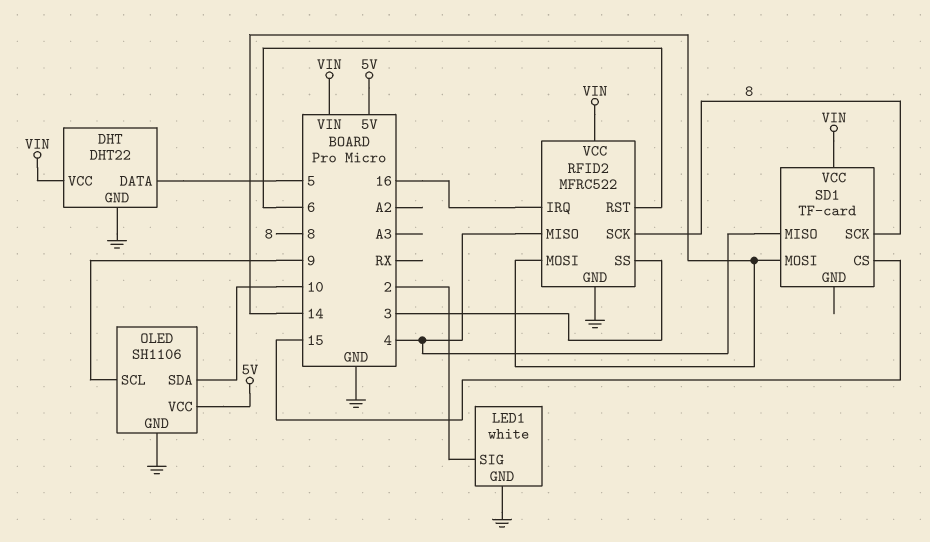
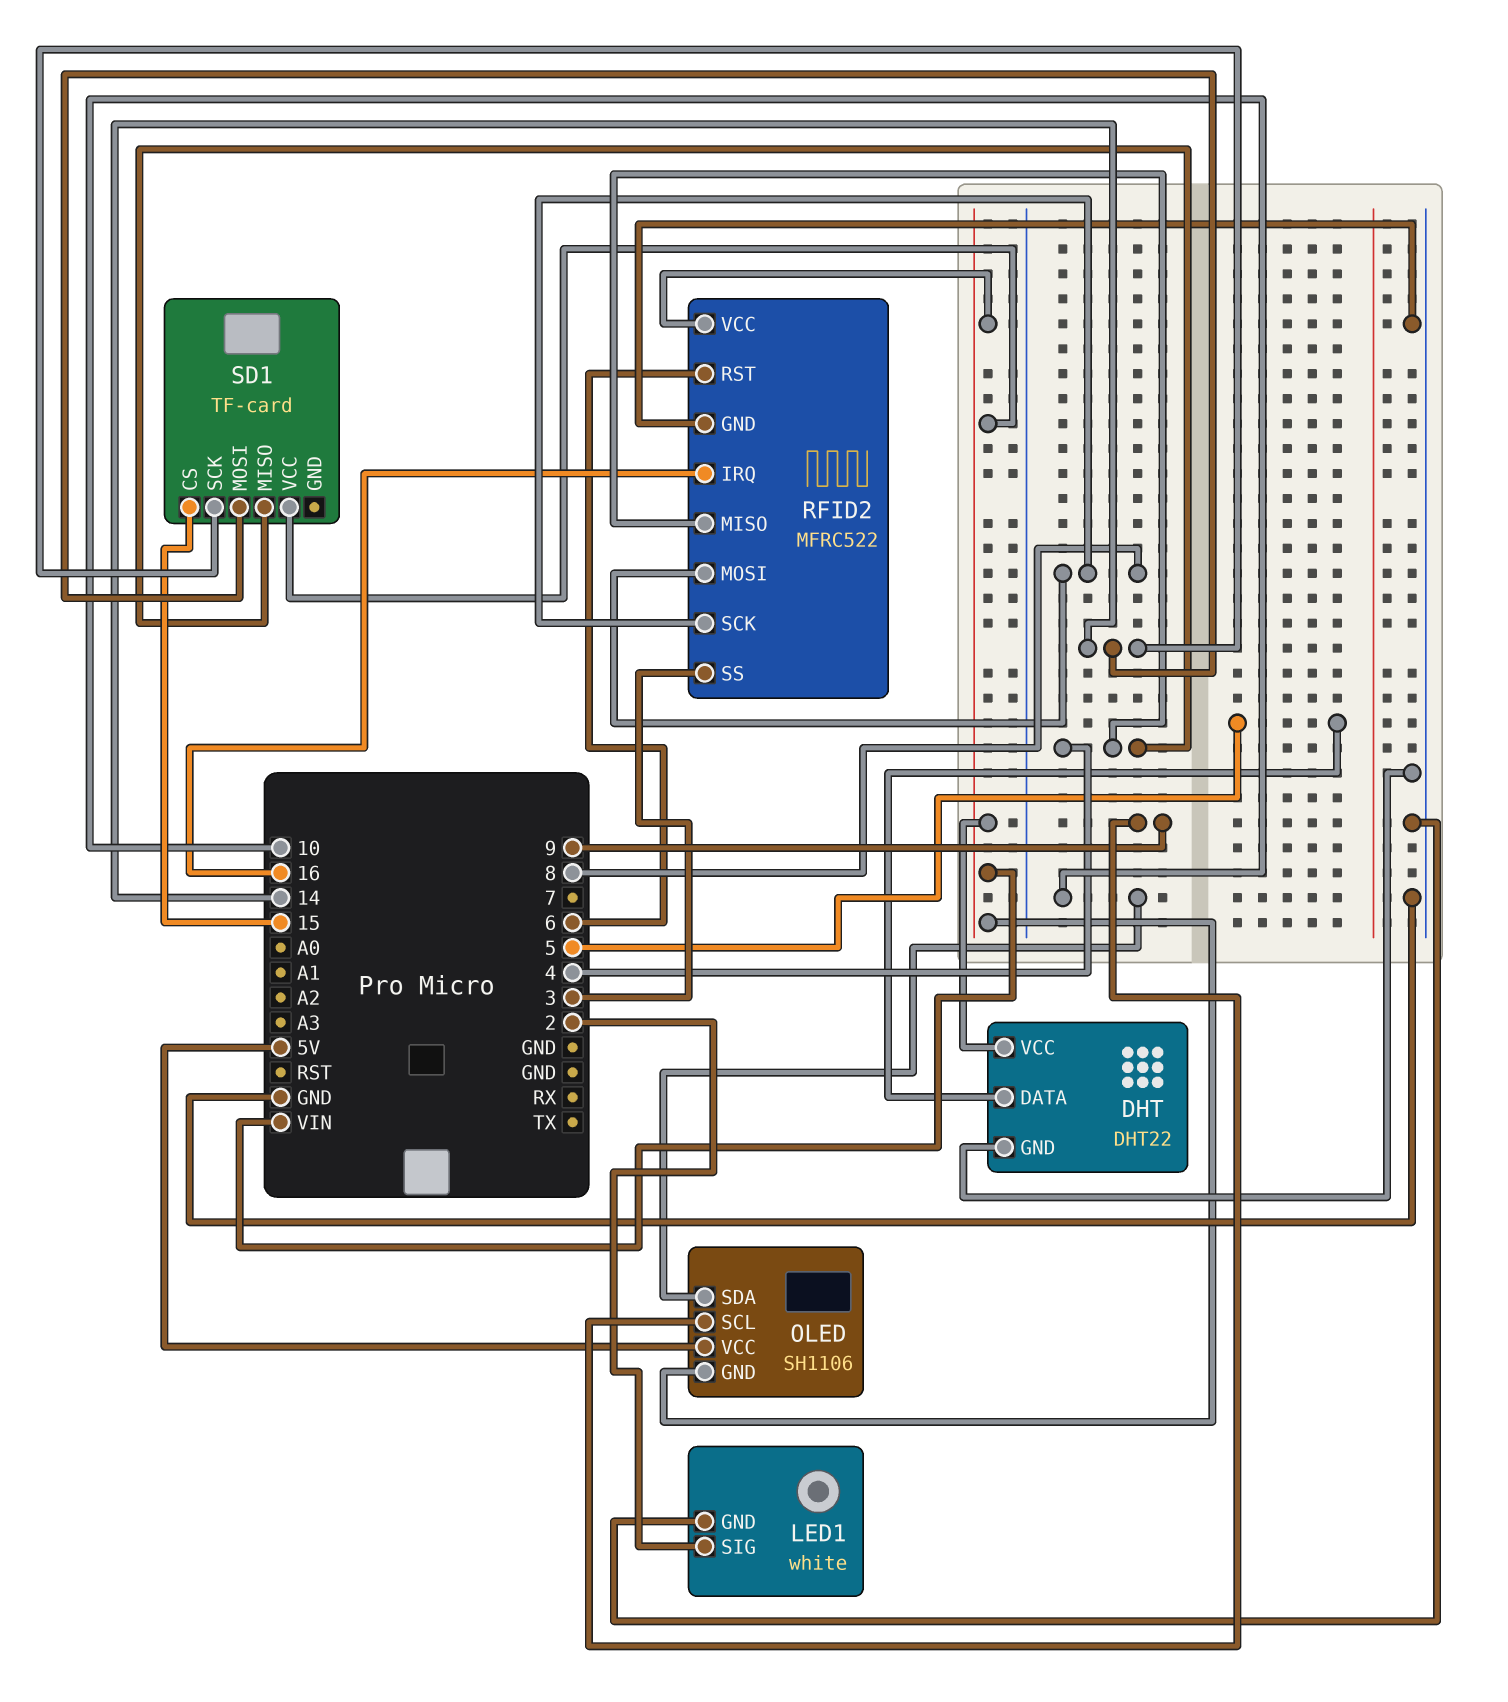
OLED pin GND: GND -> VIN
RFID2 pin MOSI: 14 -> 8
SD1 pin SCK: 8 -> 14

